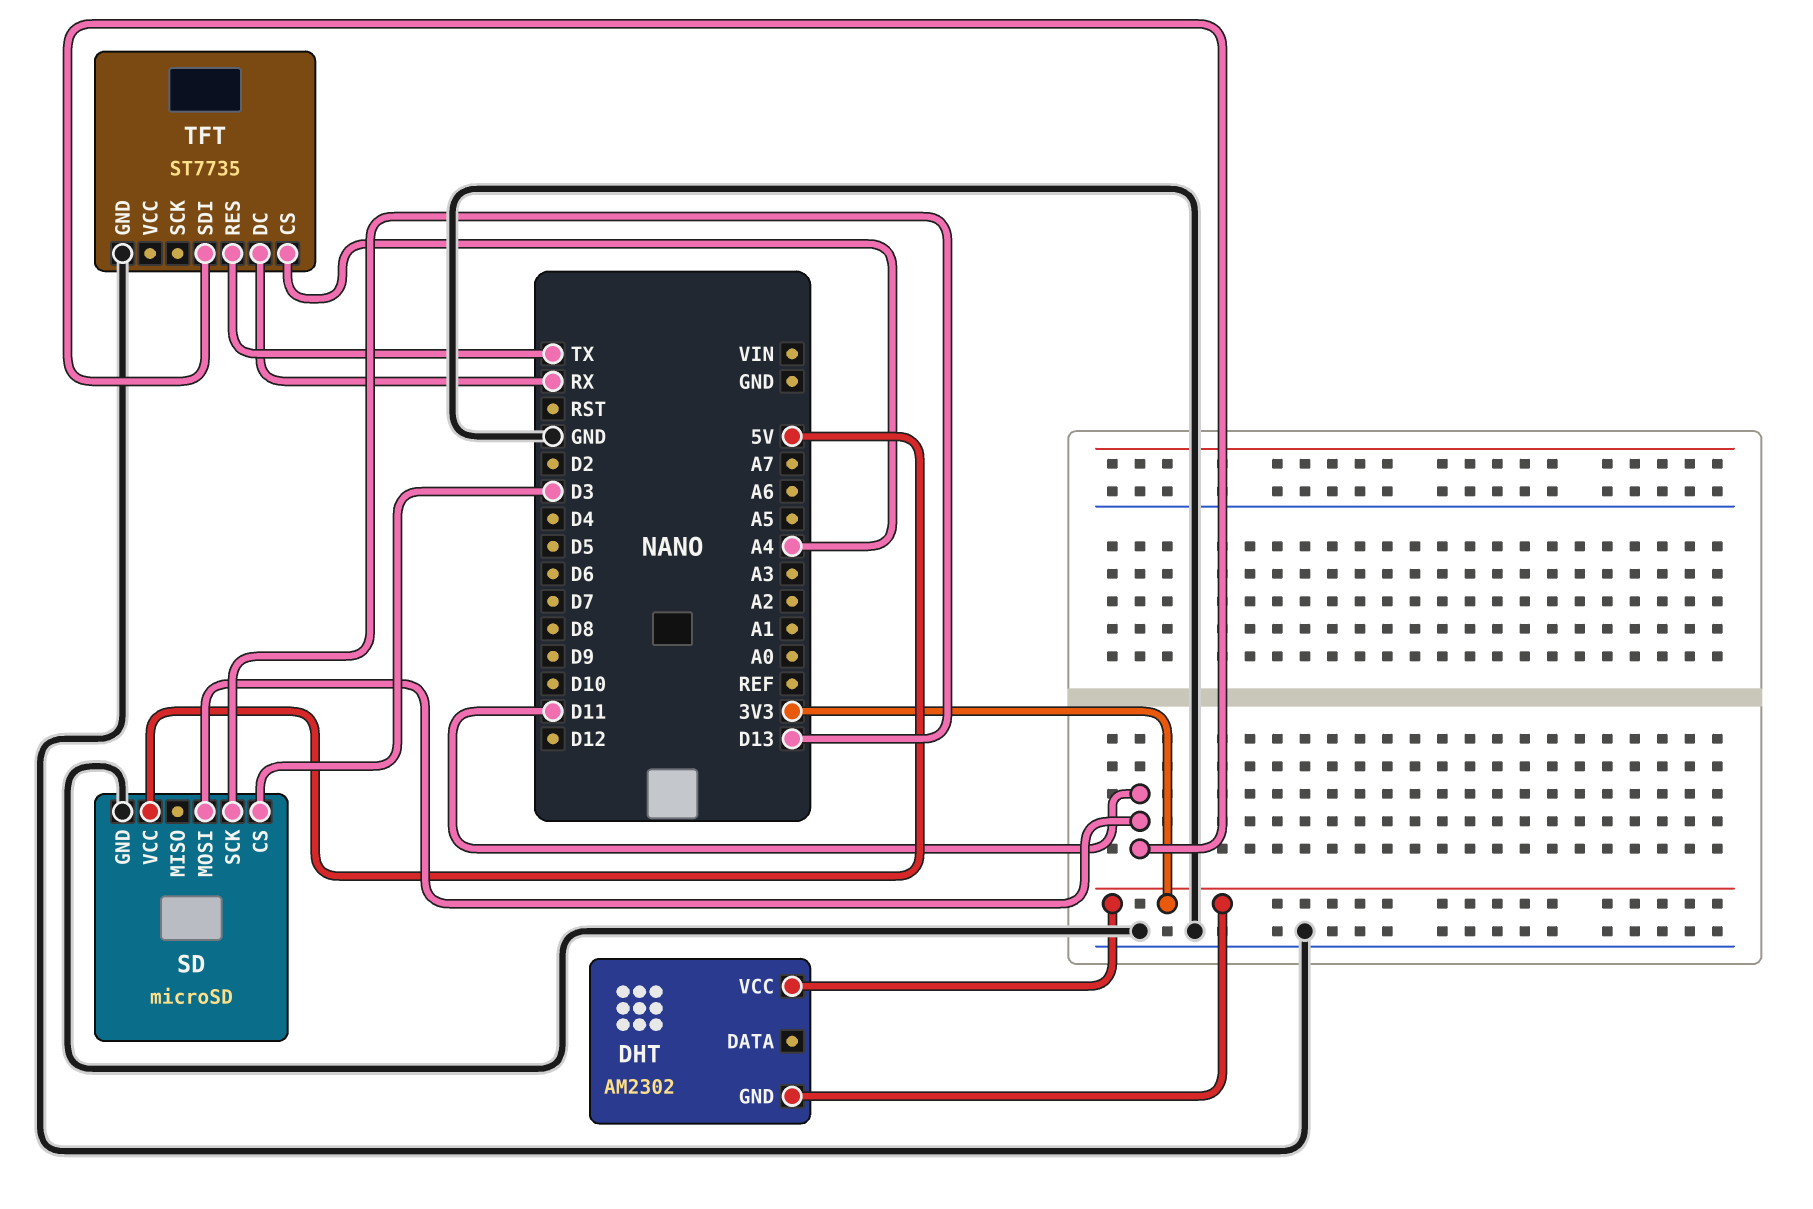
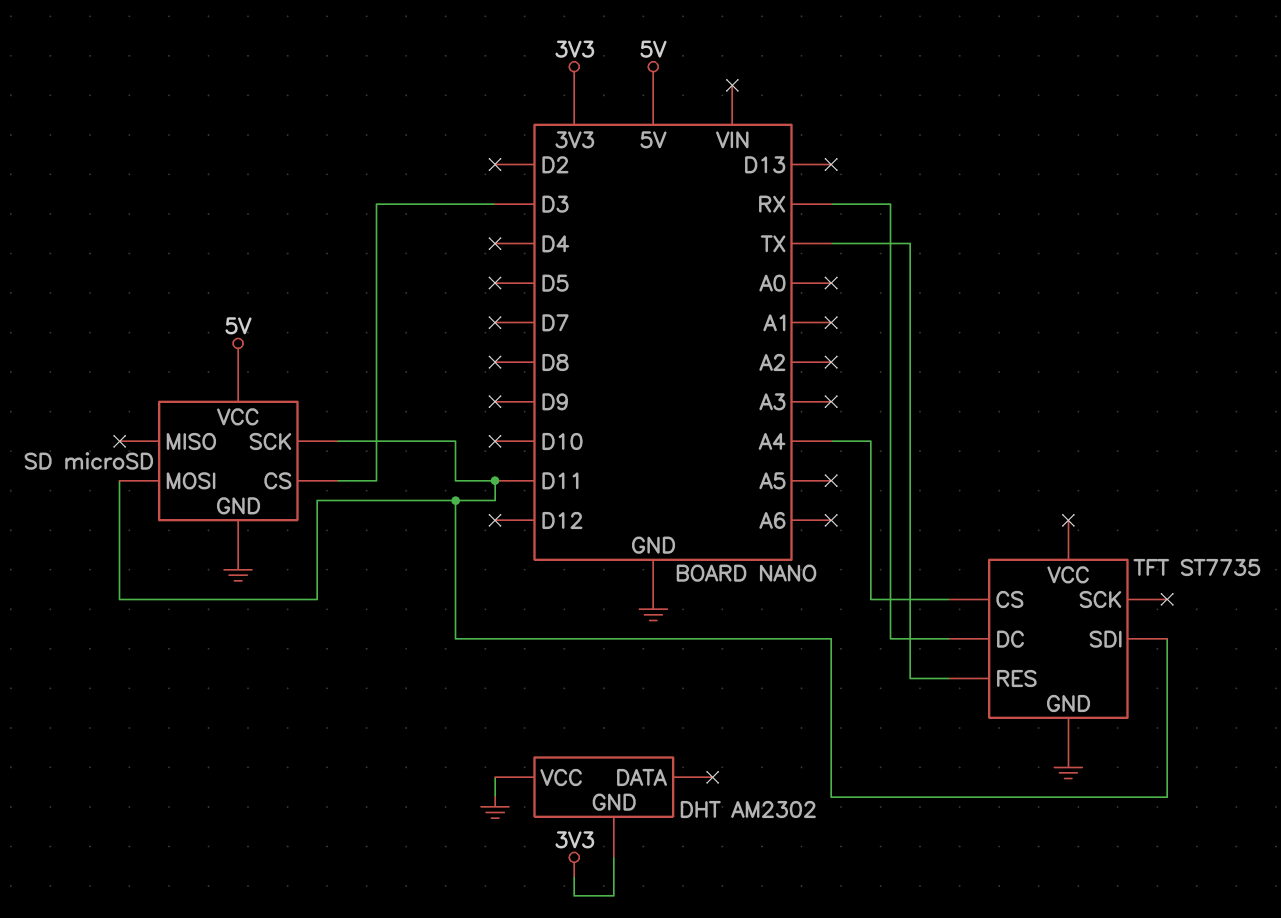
DHT pin VCC: 3V3 -> GND
SD pin SCK: D13 -> D11

